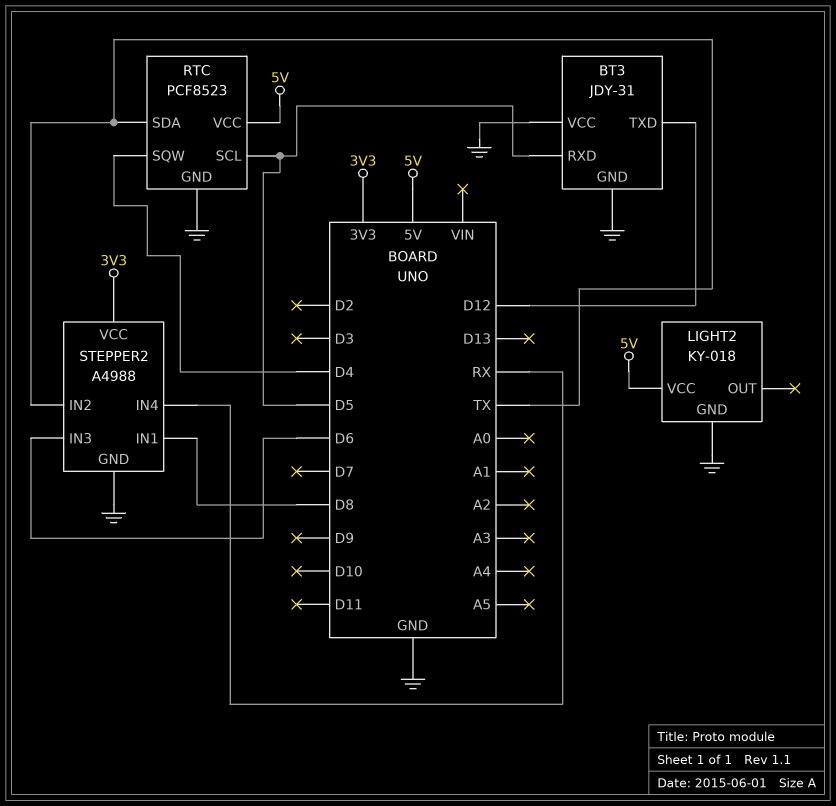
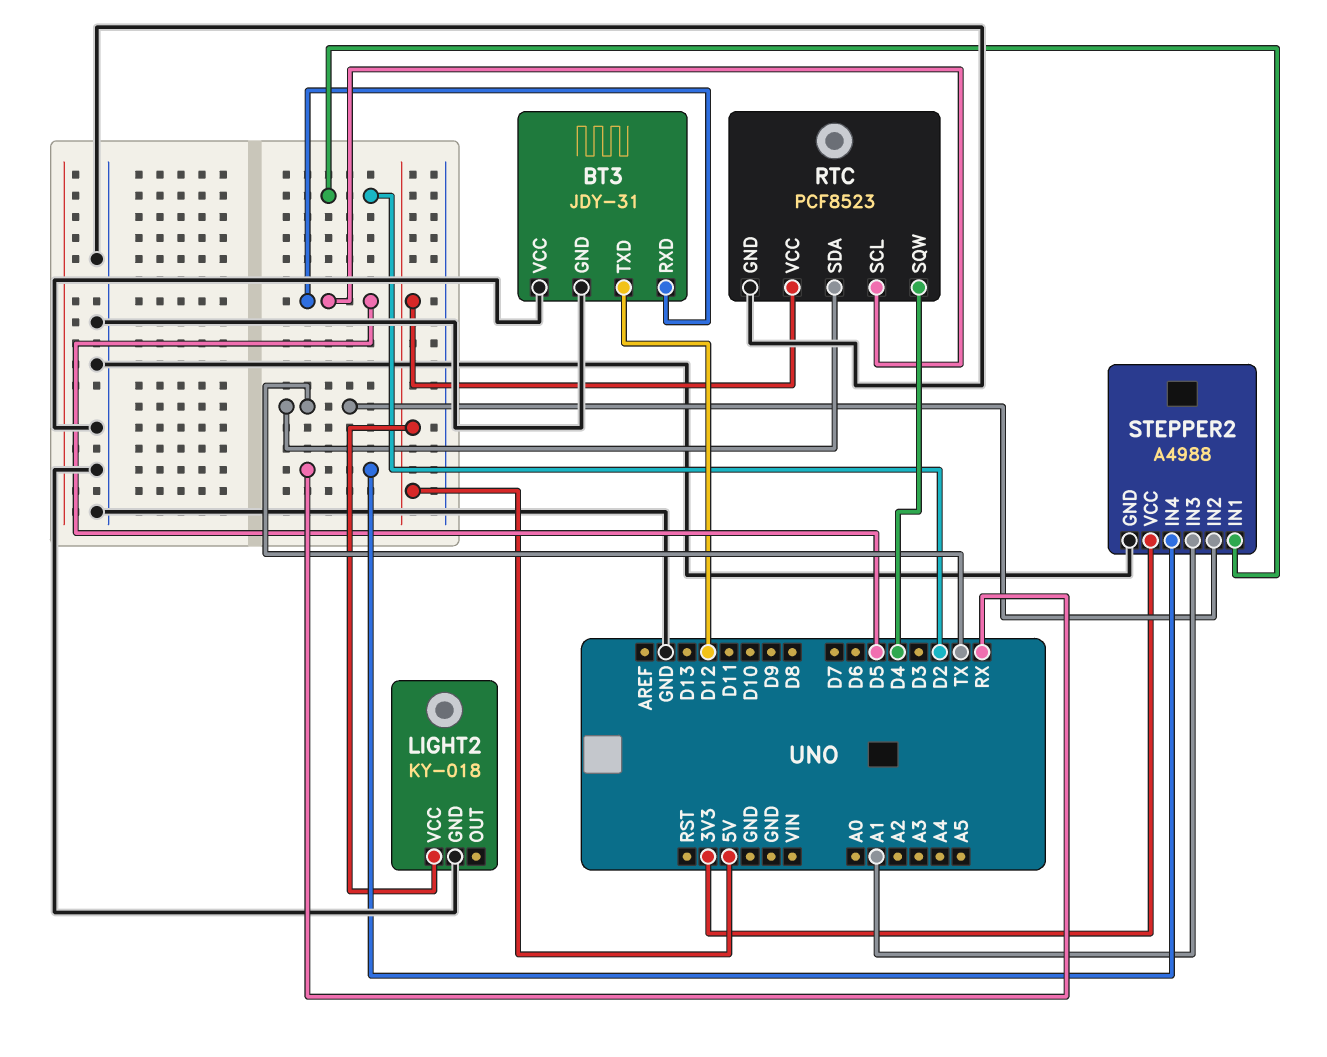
STEPPER2 pin IN1: D8 -> D2
STEPPER2 pin IN3: D6 -> A1

